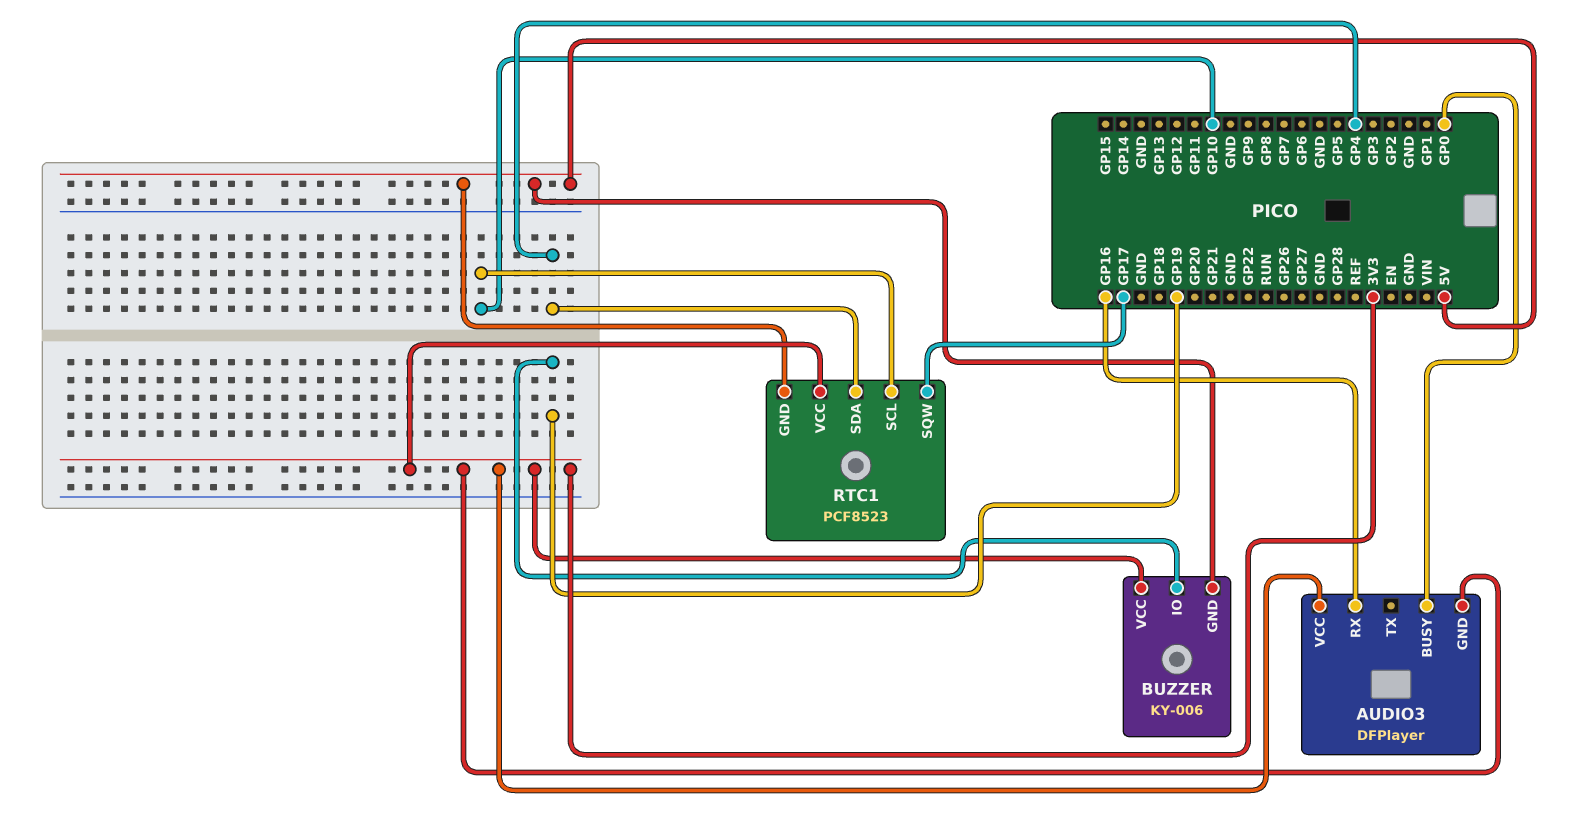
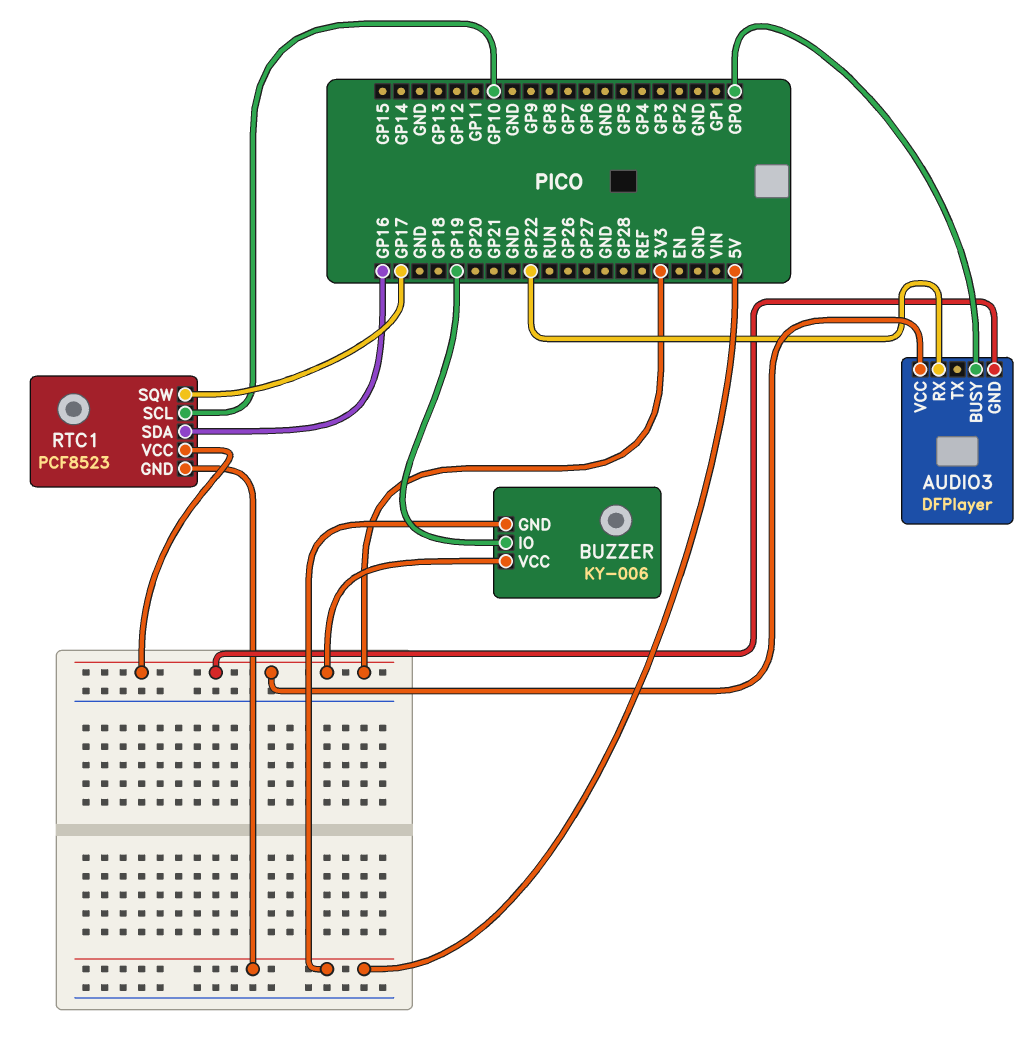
AUDIO3 pin RX: GP16 -> GP22
RTC1 pin SDA: GP4 -> GP16

